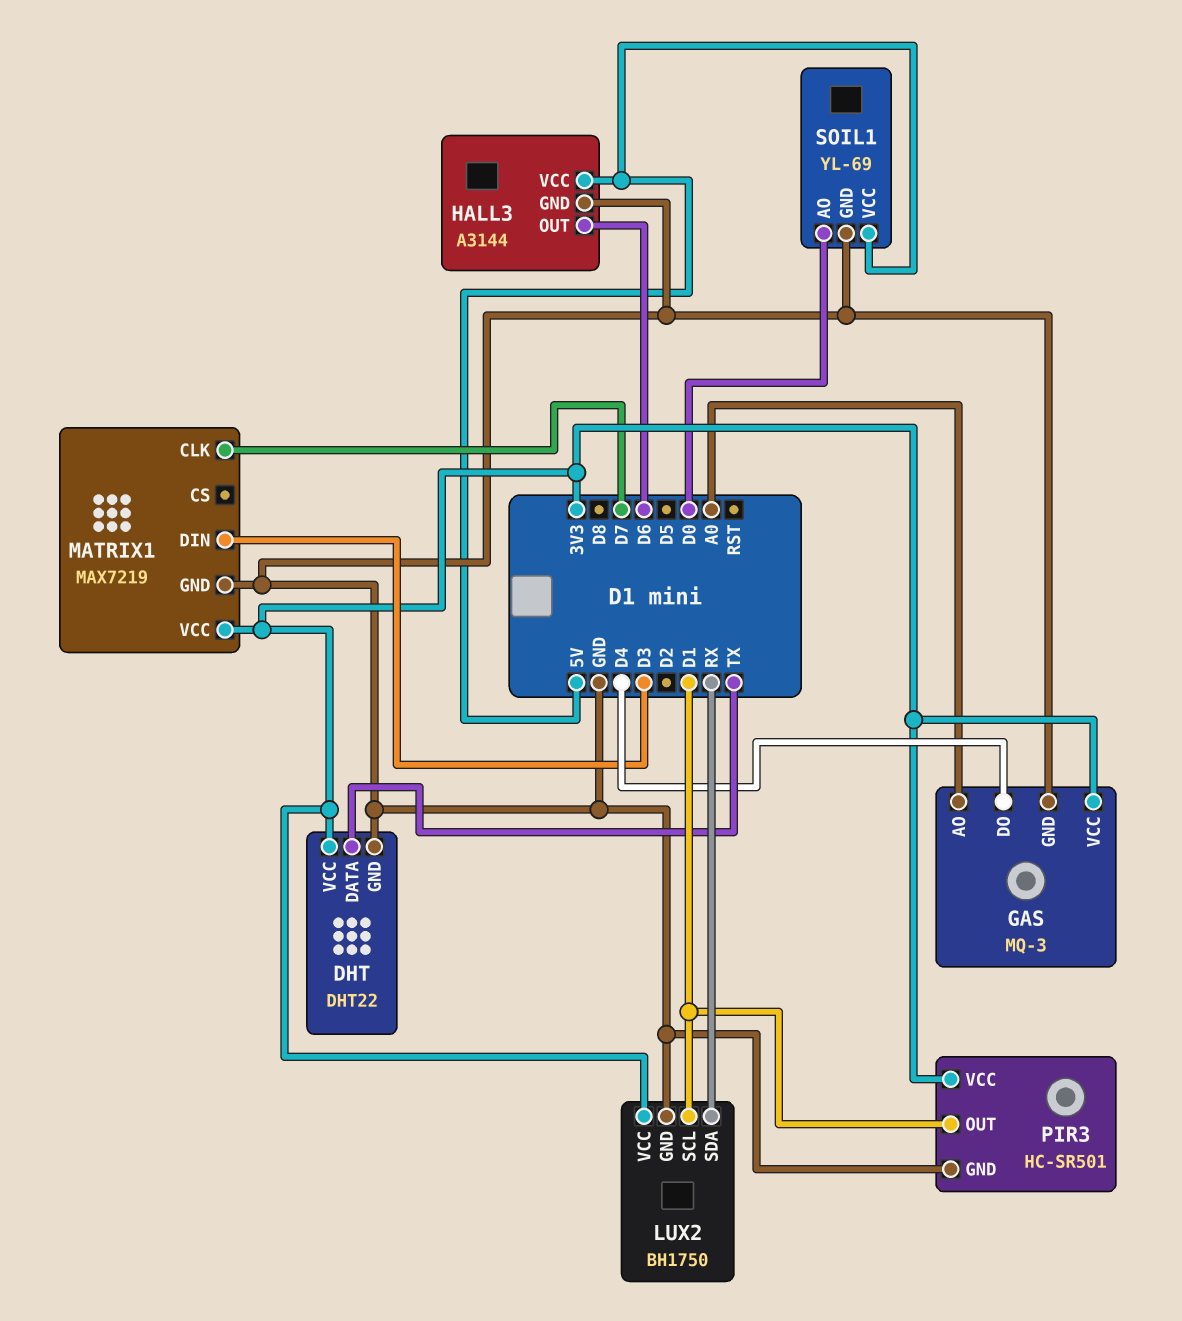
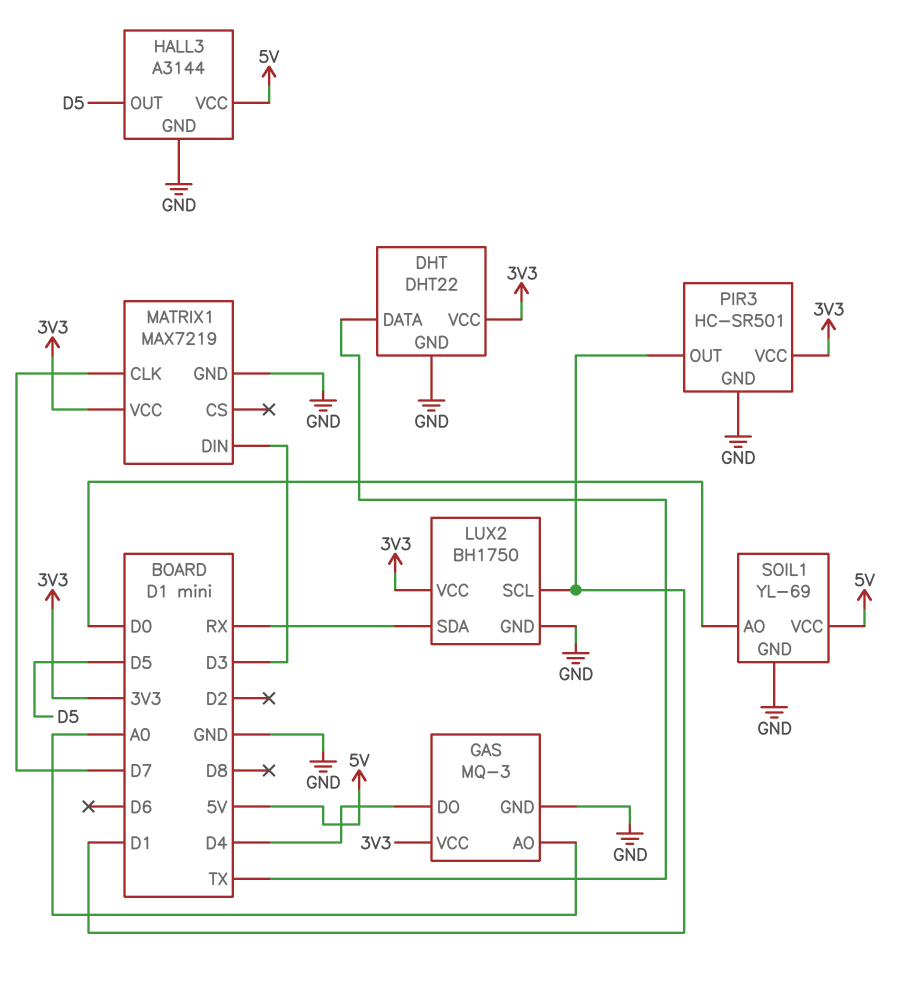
HALL3 pin OUT: D6 -> D5

